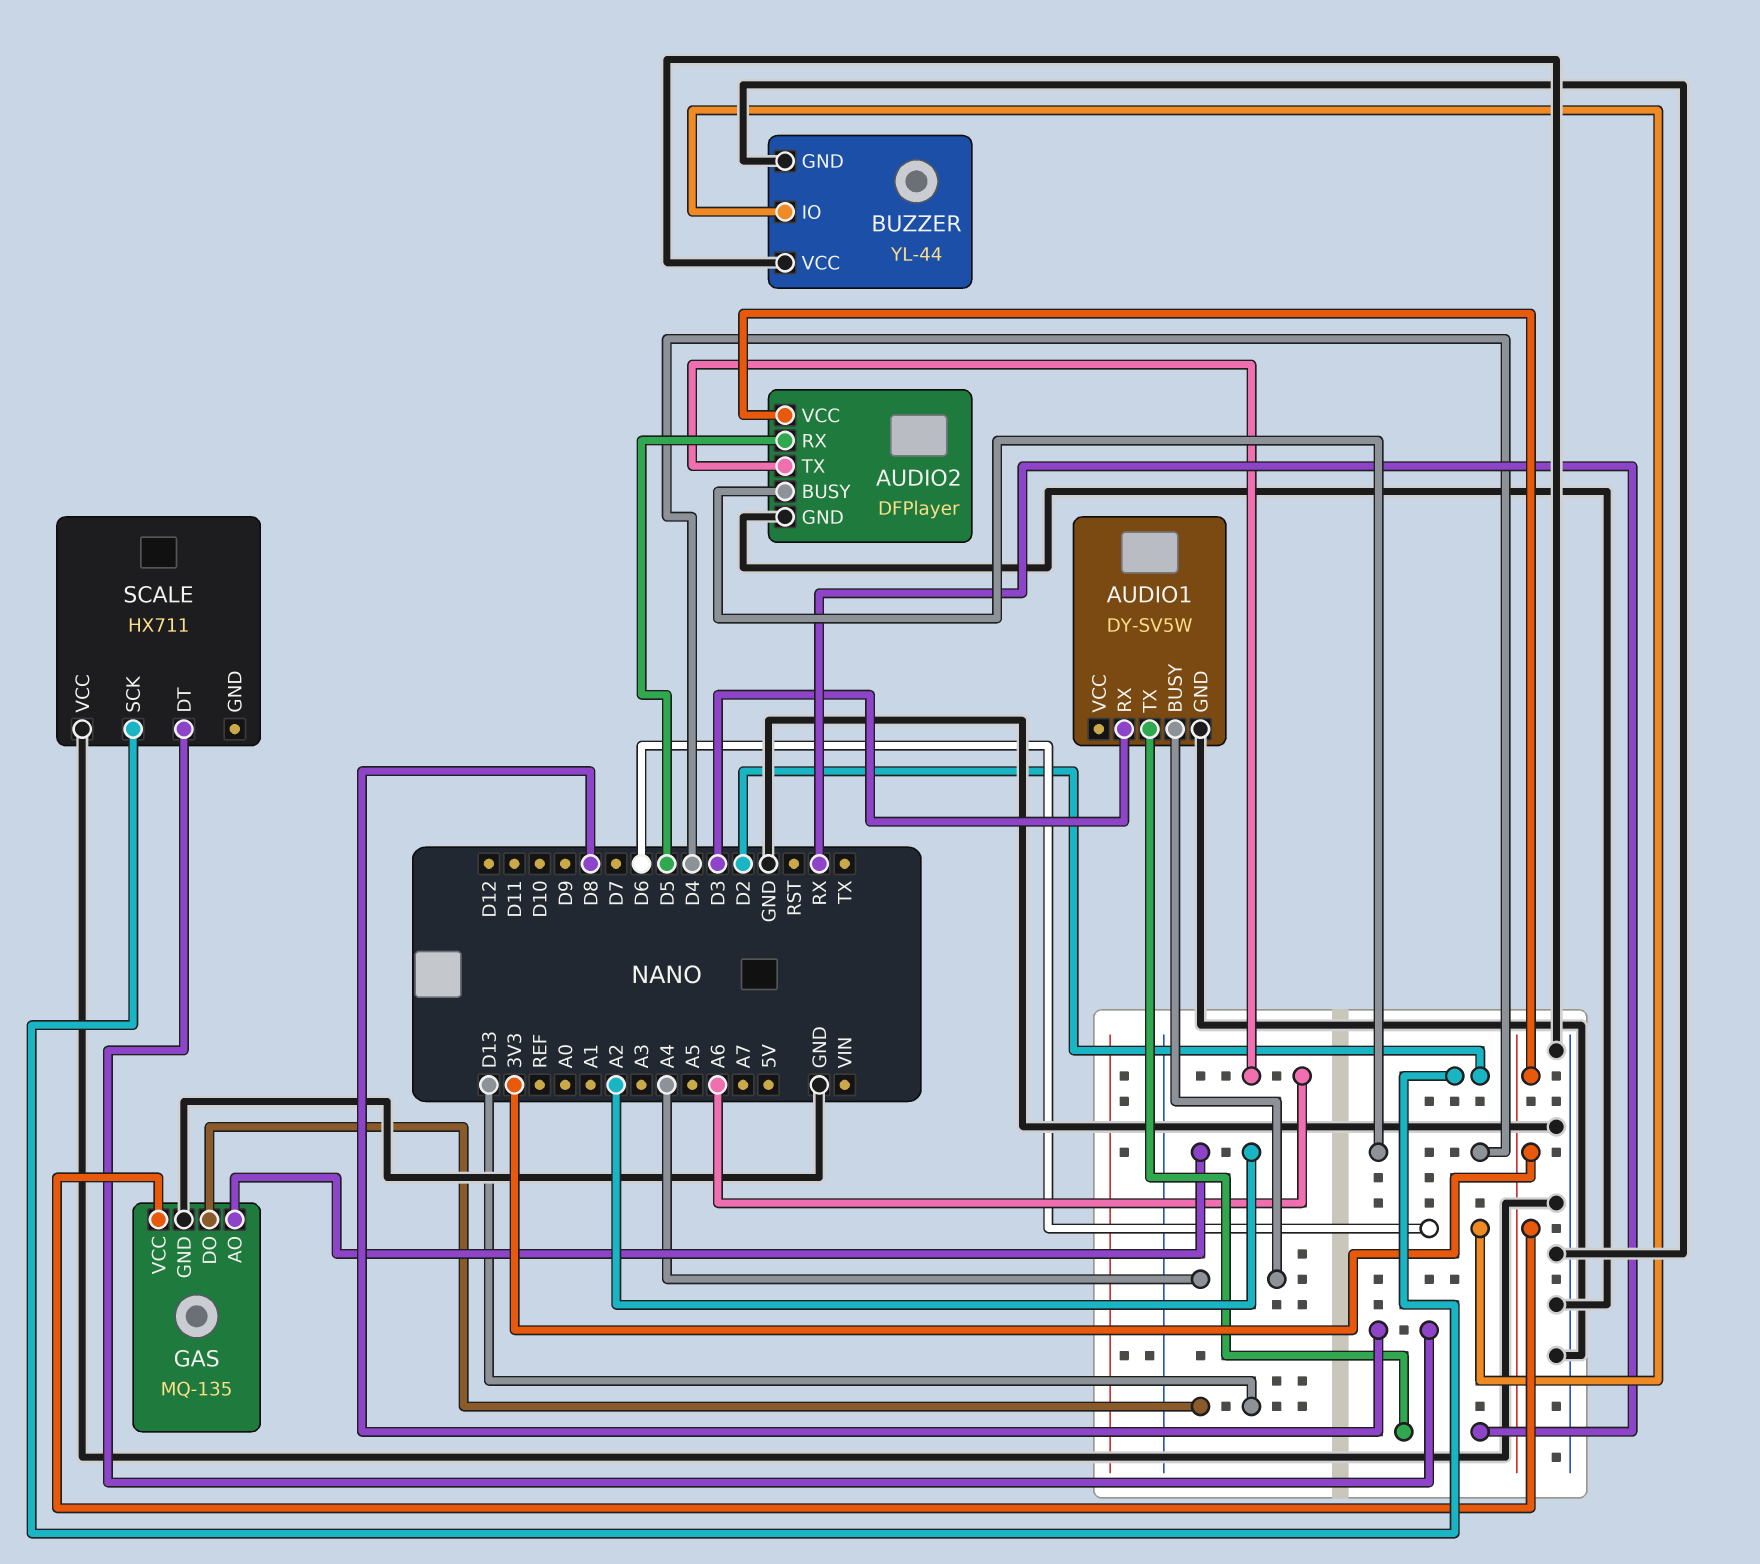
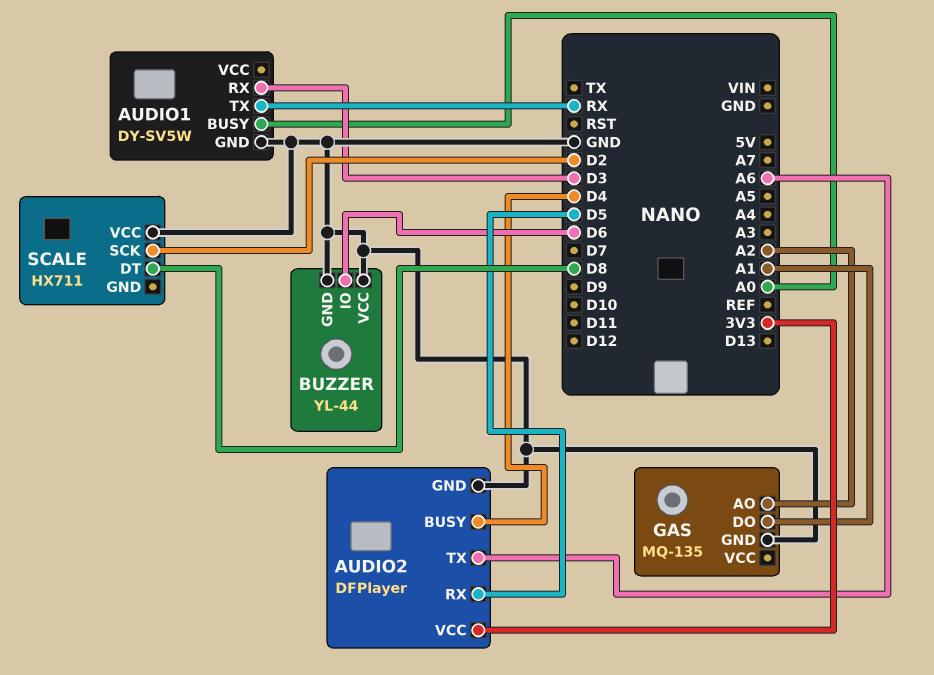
AUDIO1 pin BUSY: A4 -> A0
GAS pin DO: D13 -> A1
GAS pin VCC: 3V3 -> none

